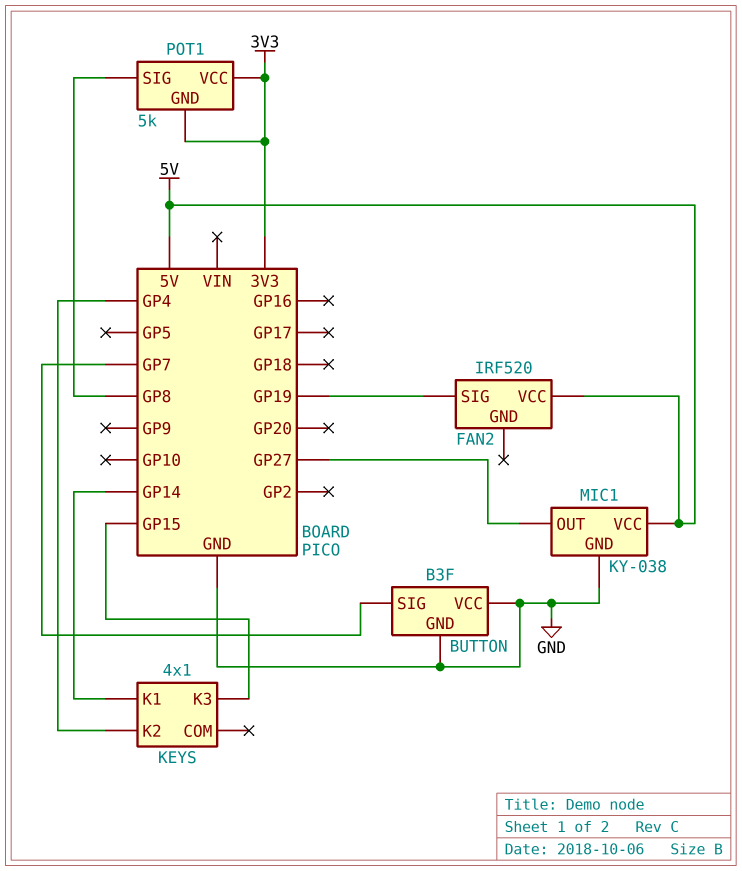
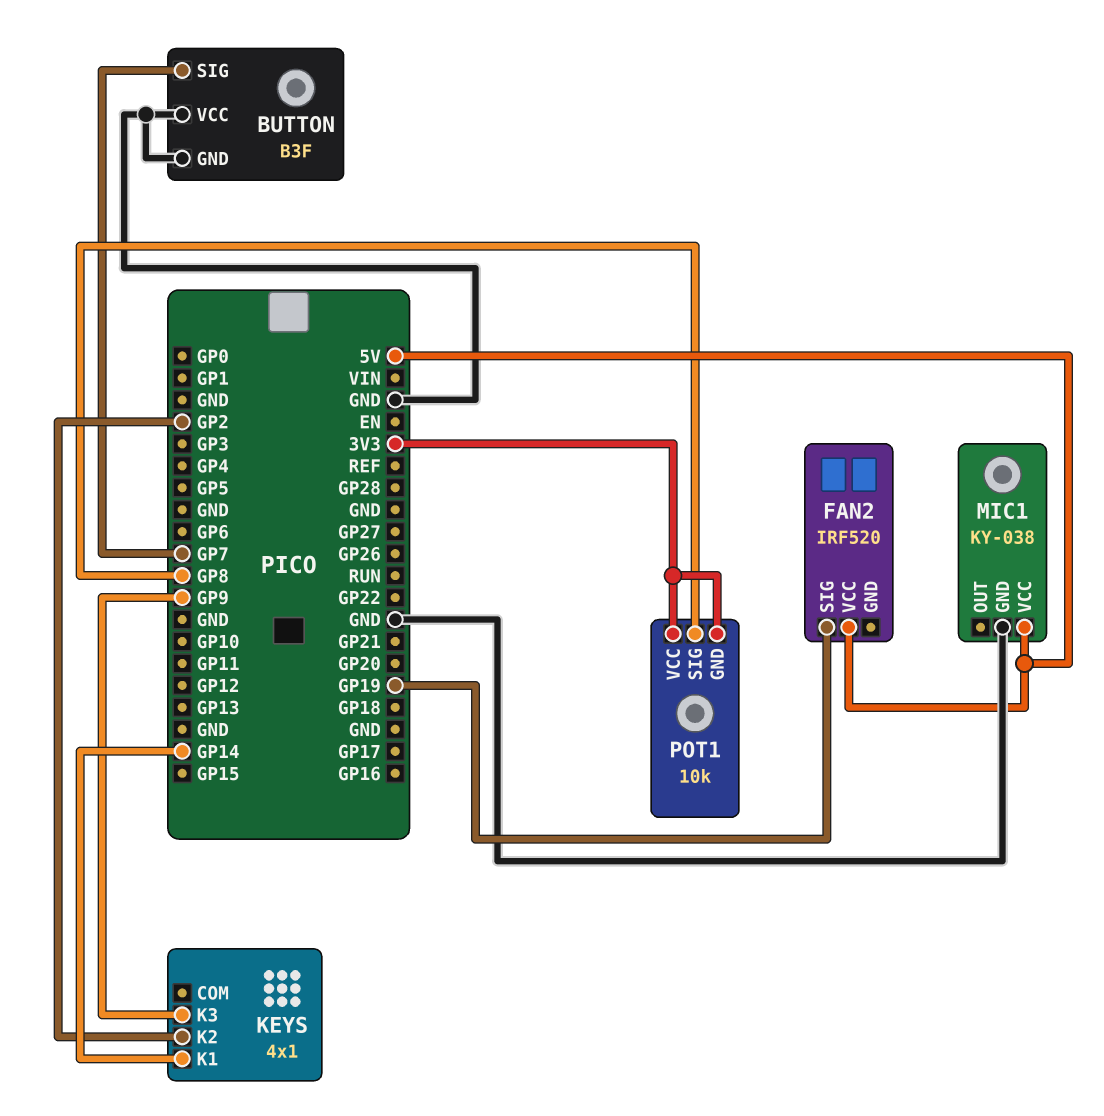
KEYS pin K2: GP4 -> GP2
KEYS pin K3: GP15 -> GP9
MIC1 pin OUT: GP27 -> none
POT1: 5k -> 10k

